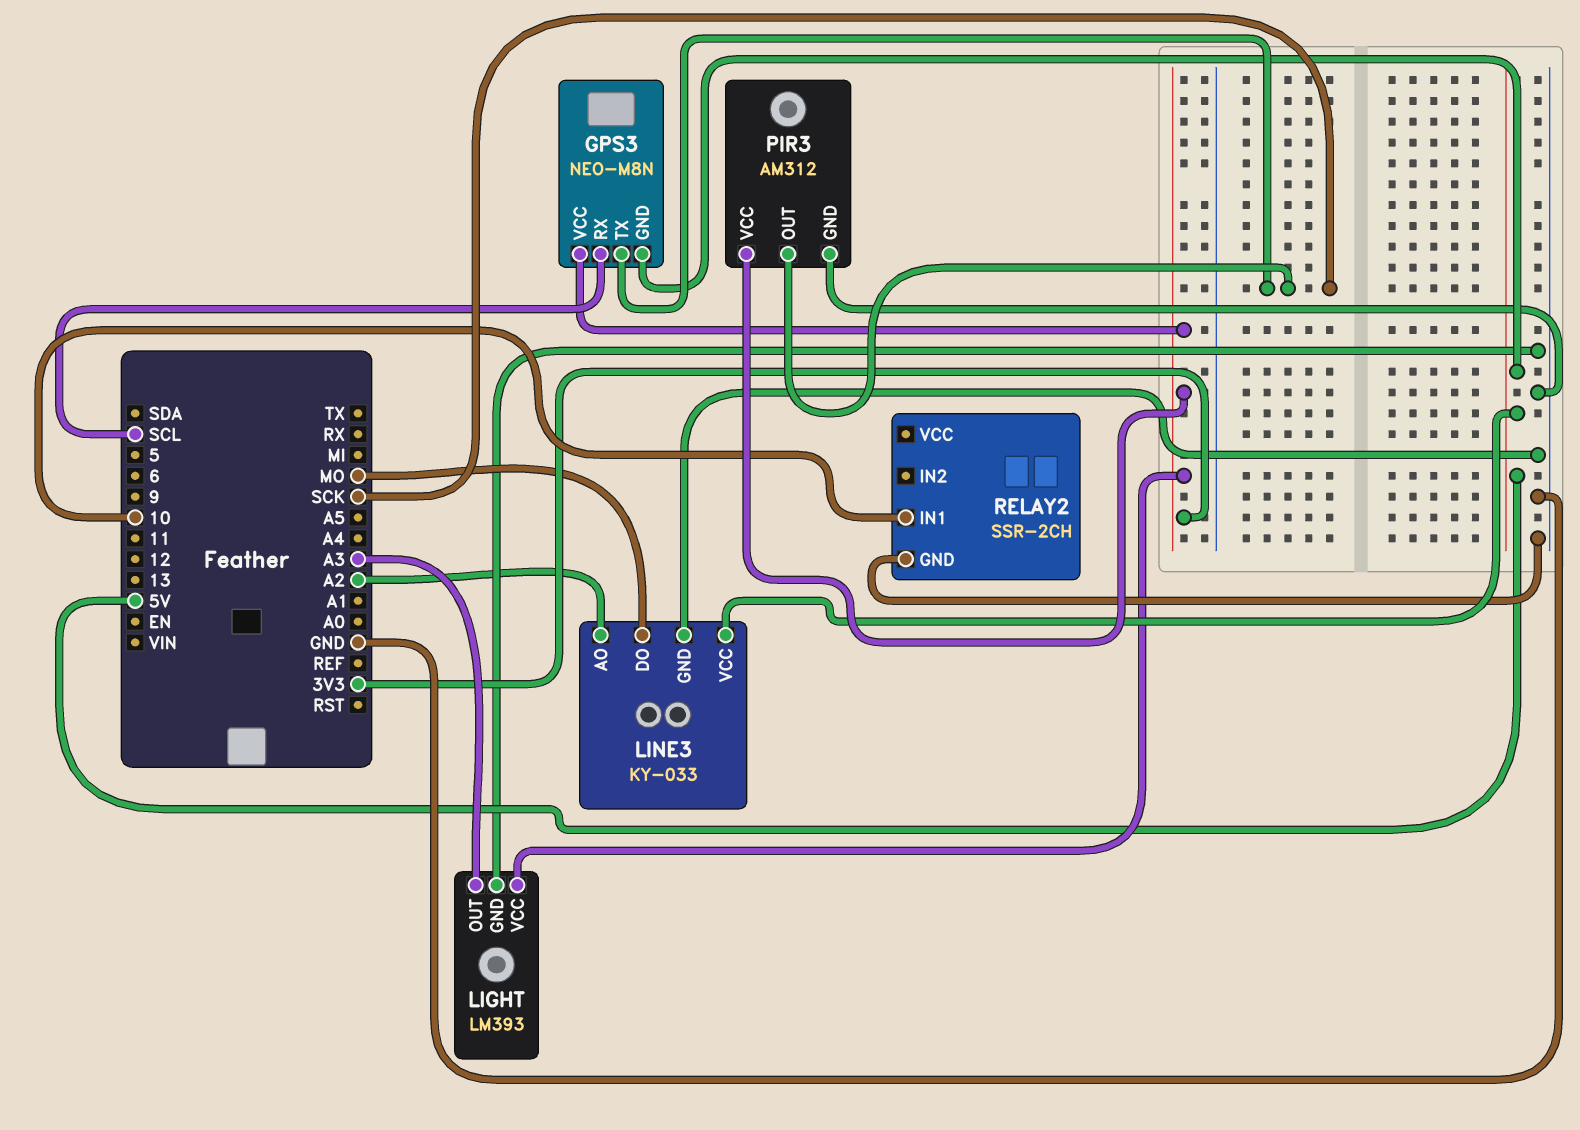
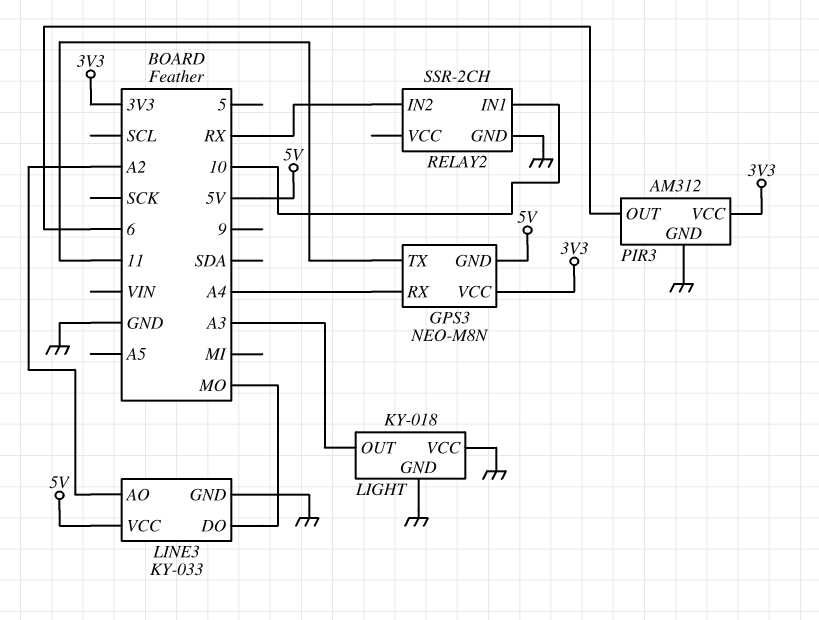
GPS3 pin RX: SCL -> A4
GPS3 pin TX: SCK -> 11
LIGHT: LM393 -> KY-018
LIGHT pin VCC: 3V3 -> GND
PIR3 pin OUT: SCK -> 6
RELAY2 pin IN2: none -> RX

